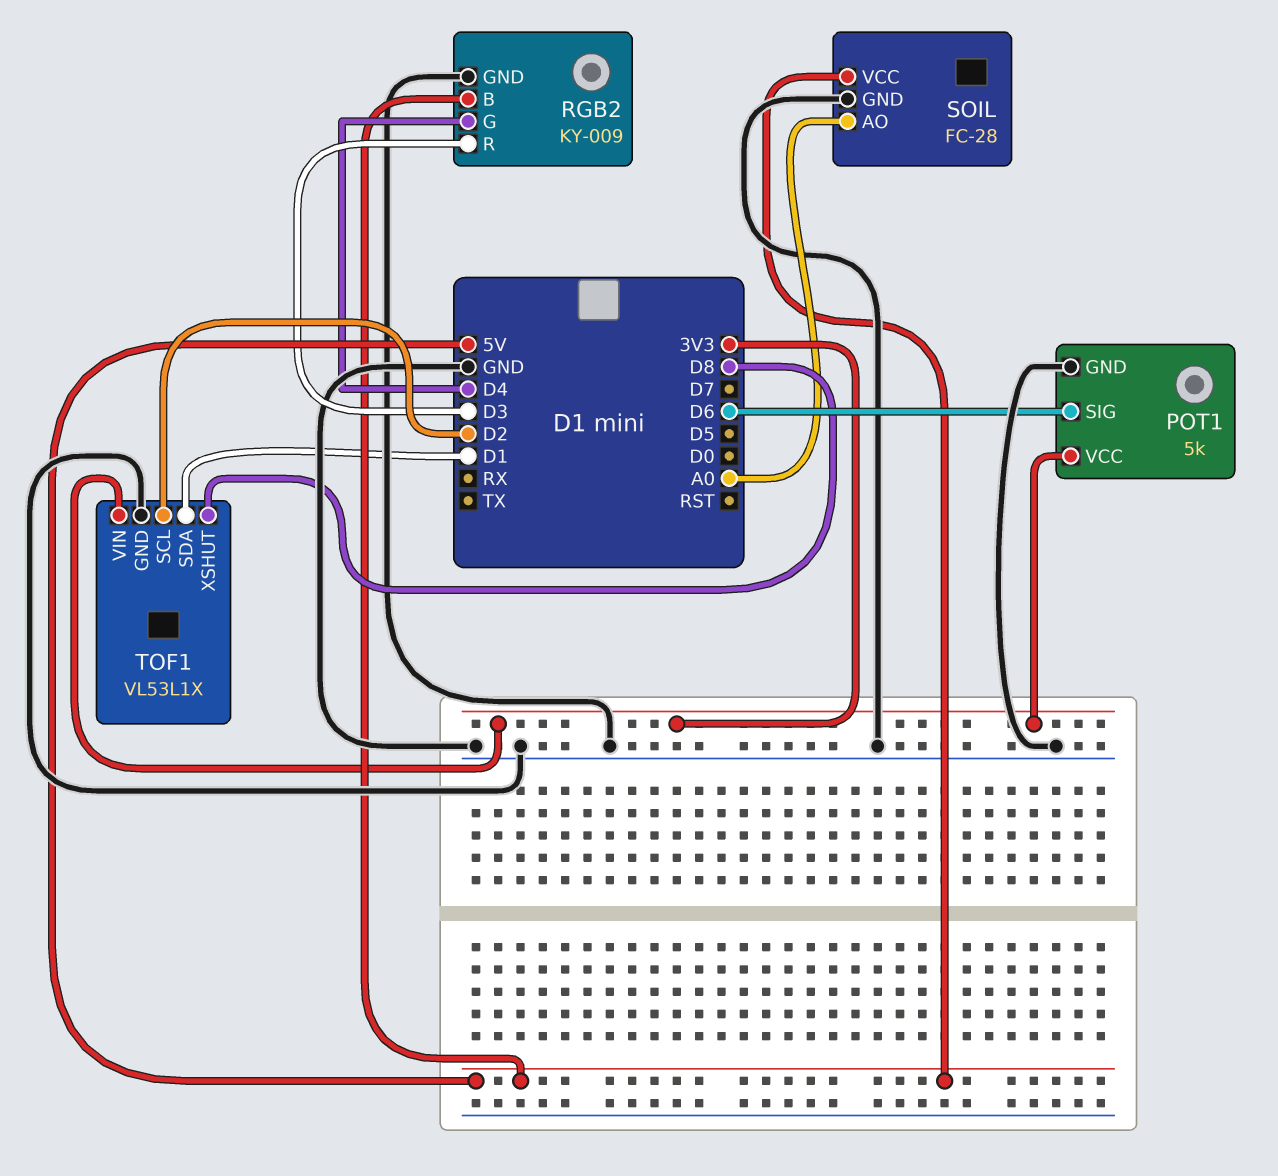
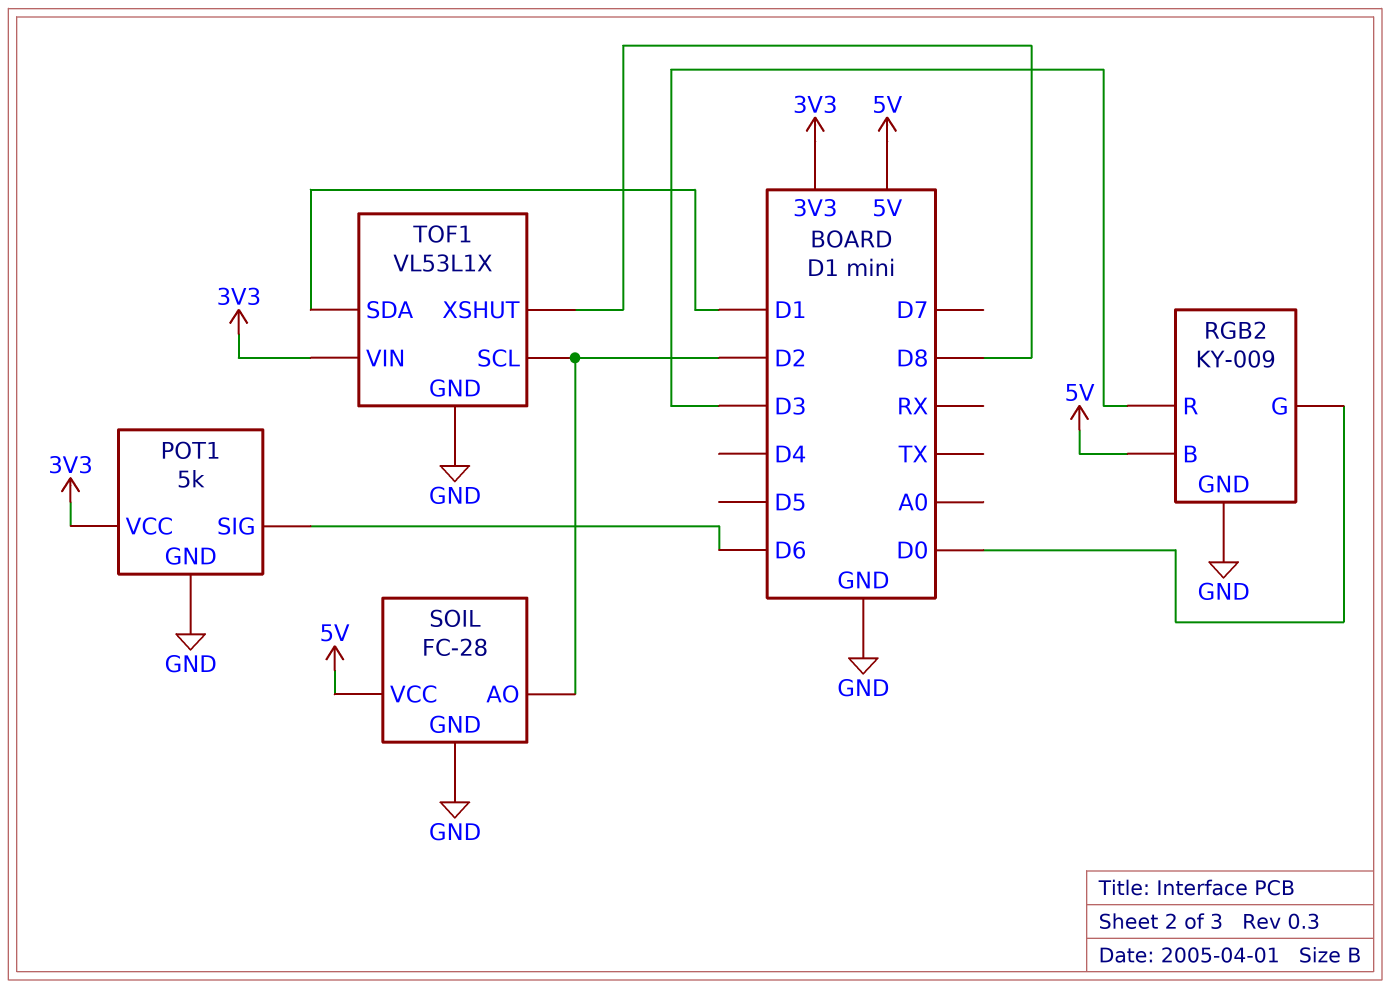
RGB2 pin G: D4 -> D0
SOIL pin AO: A0 -> D2

